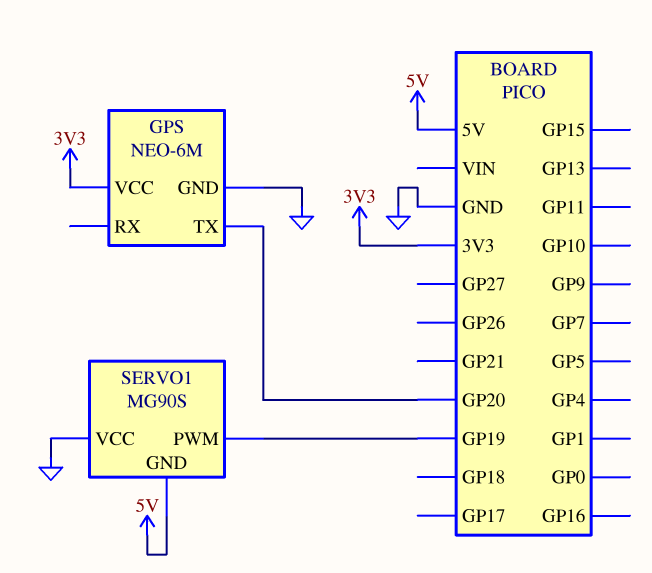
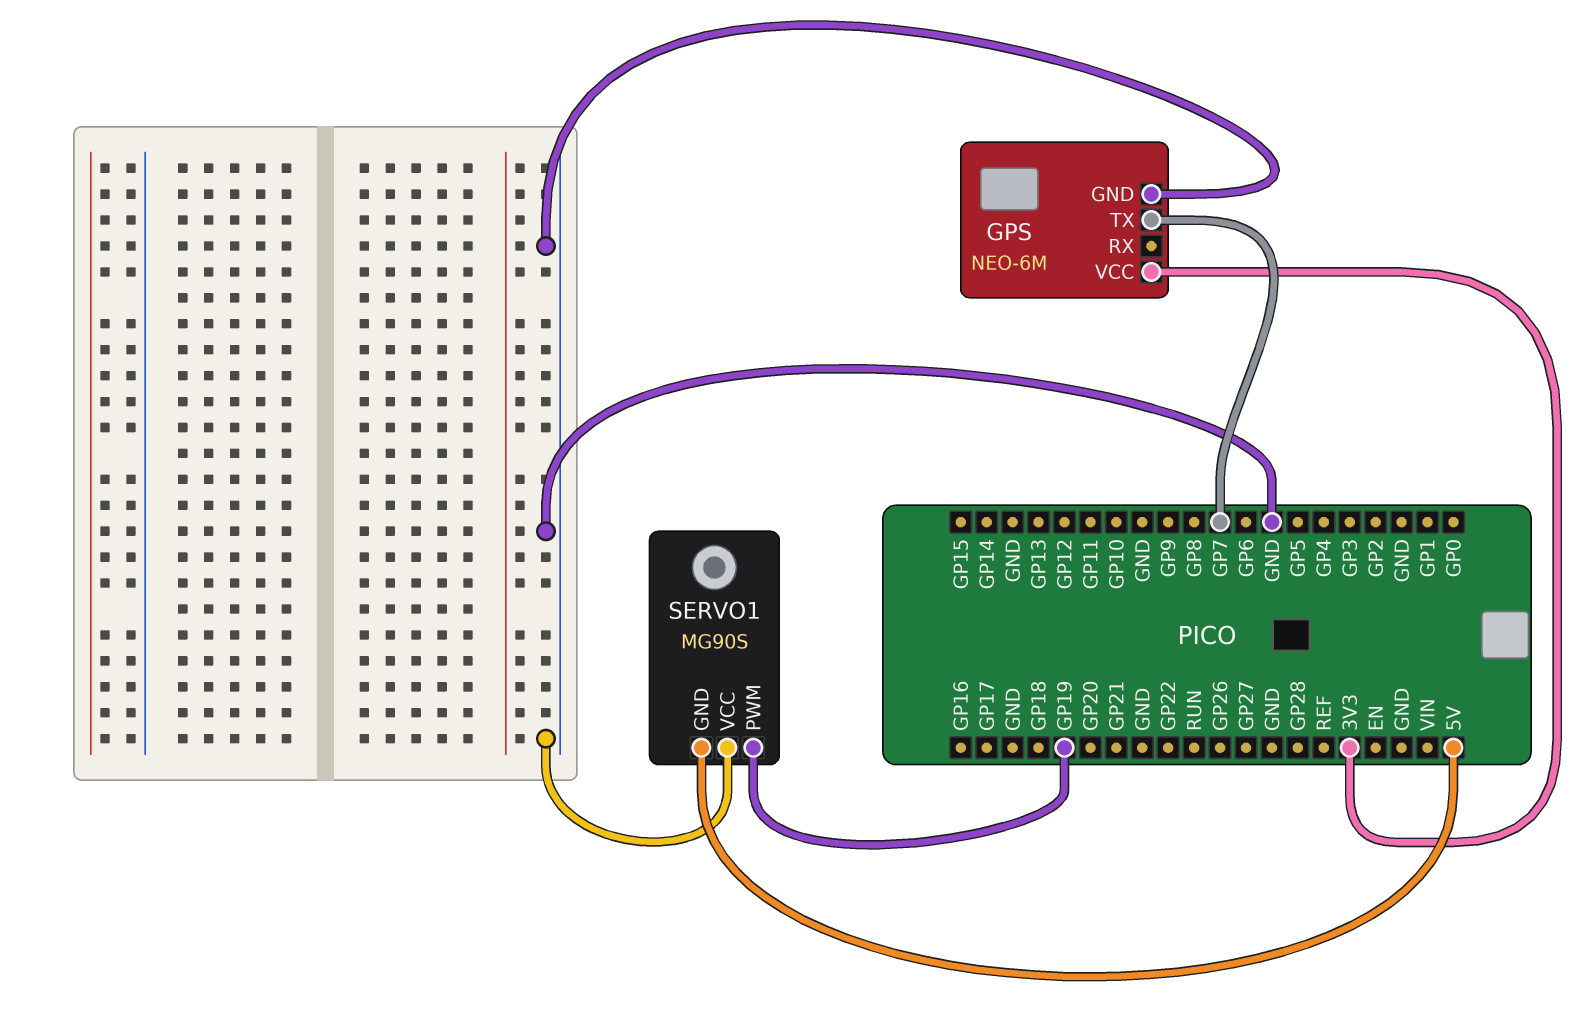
GPS pin TX: GP20 -> GP7

